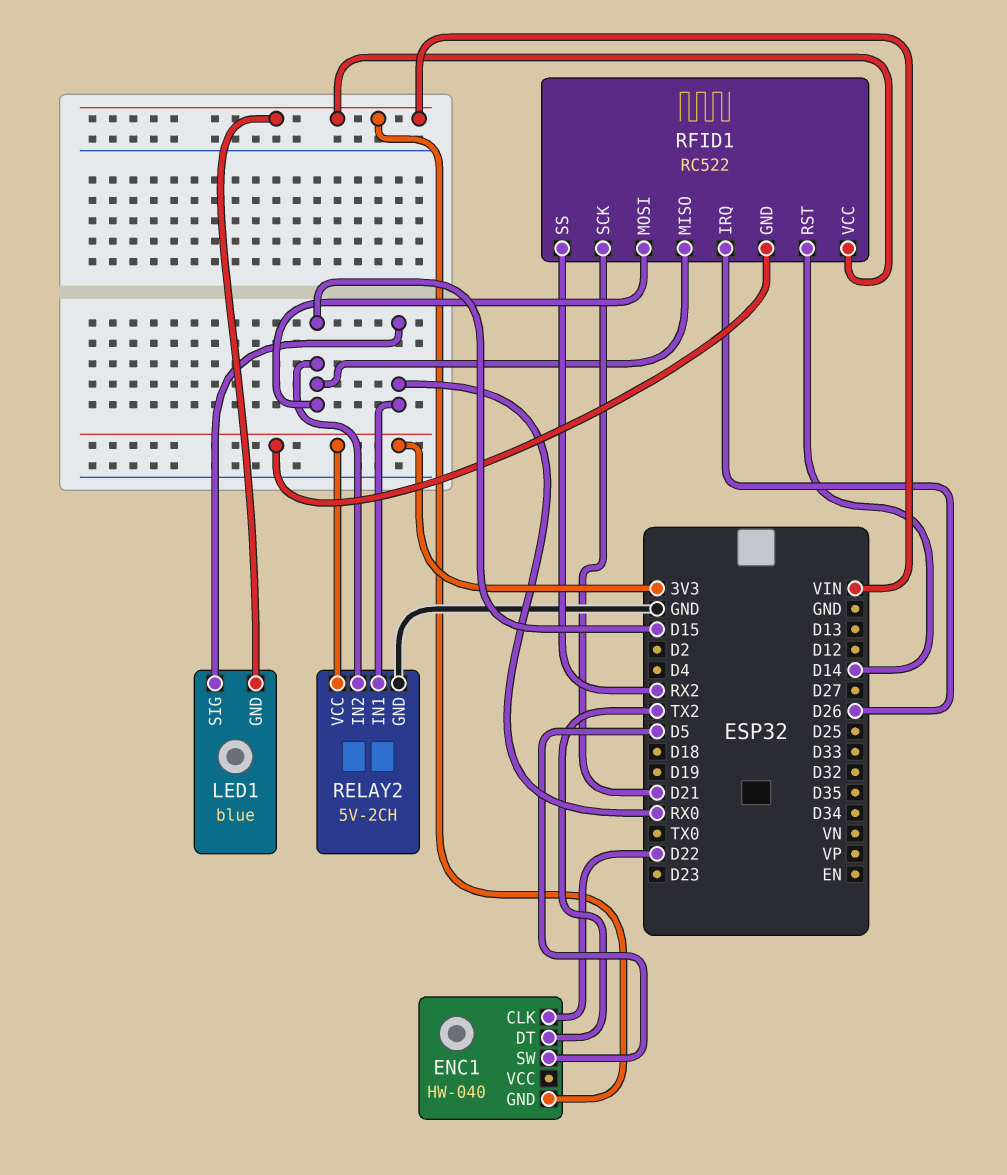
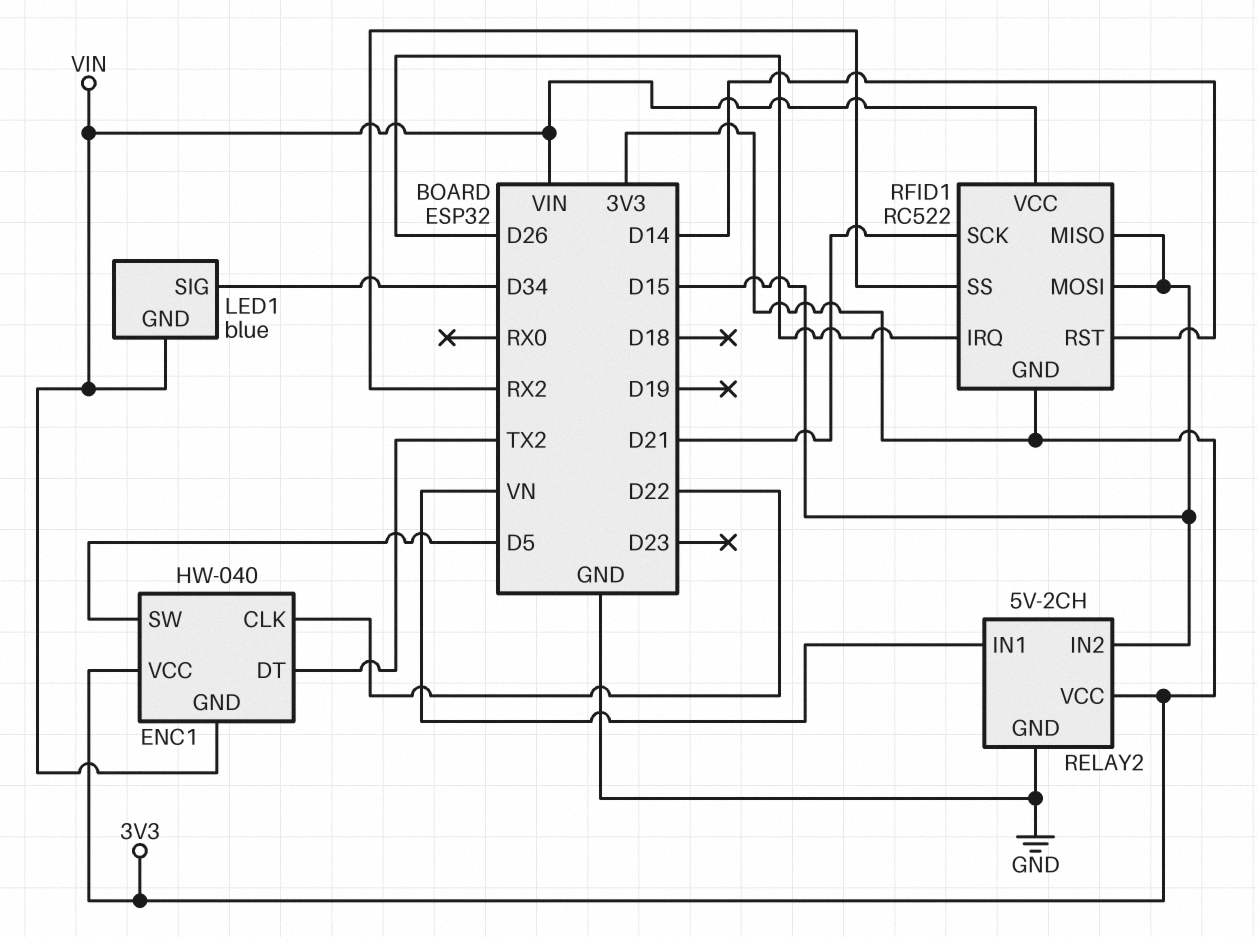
ENC1 pin VCC: none -> 3V3
LED1 pin SIG: RX0 -> D34
RELAY2 pin IN1: RX0 -> VN

